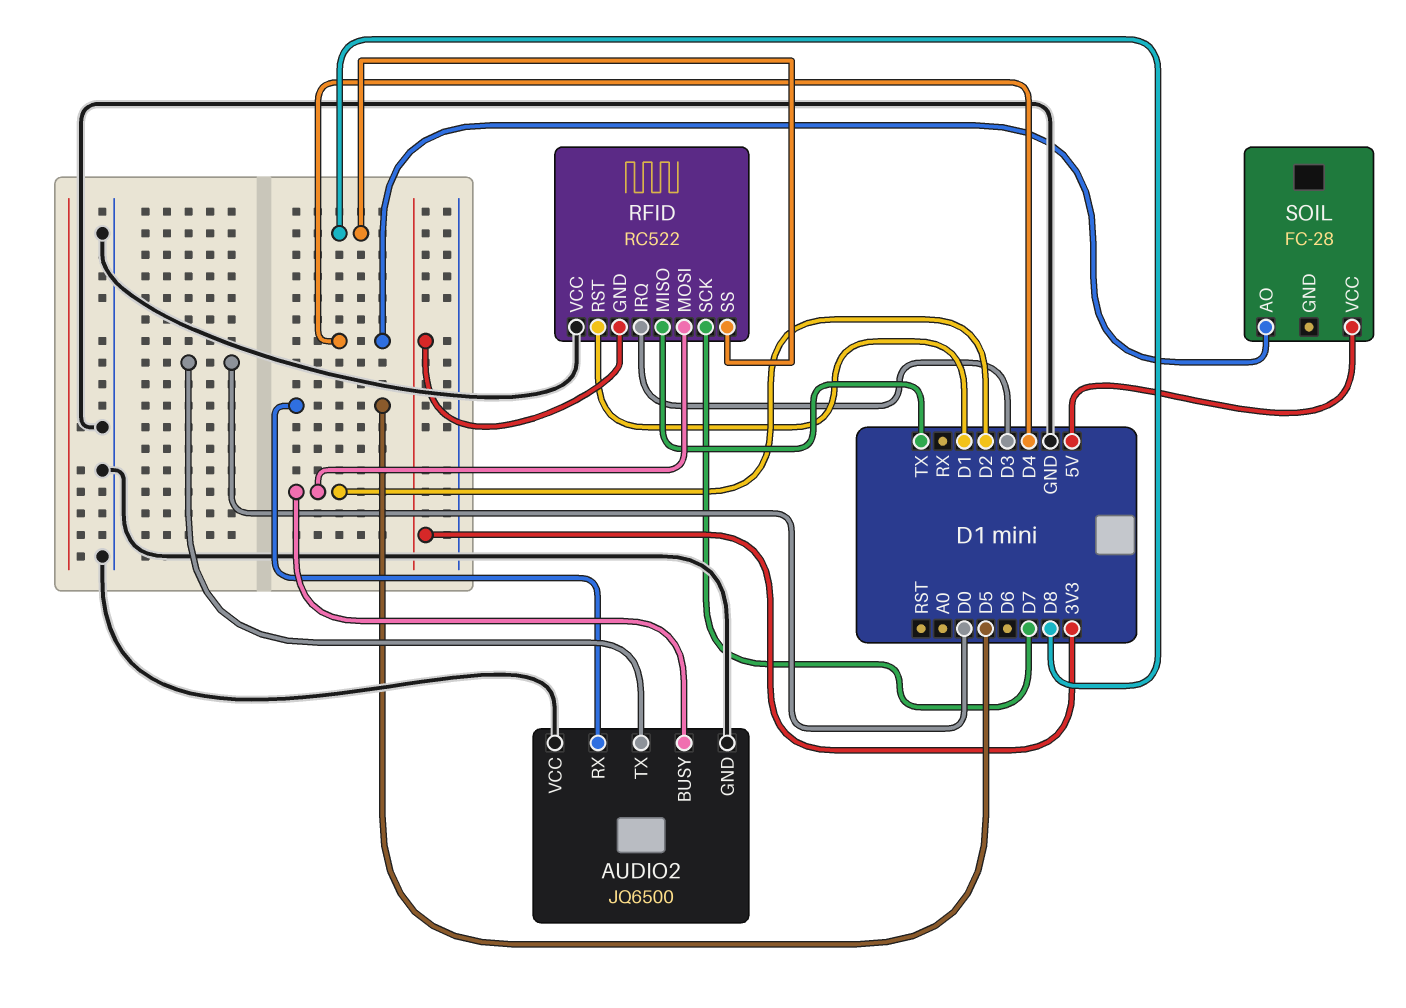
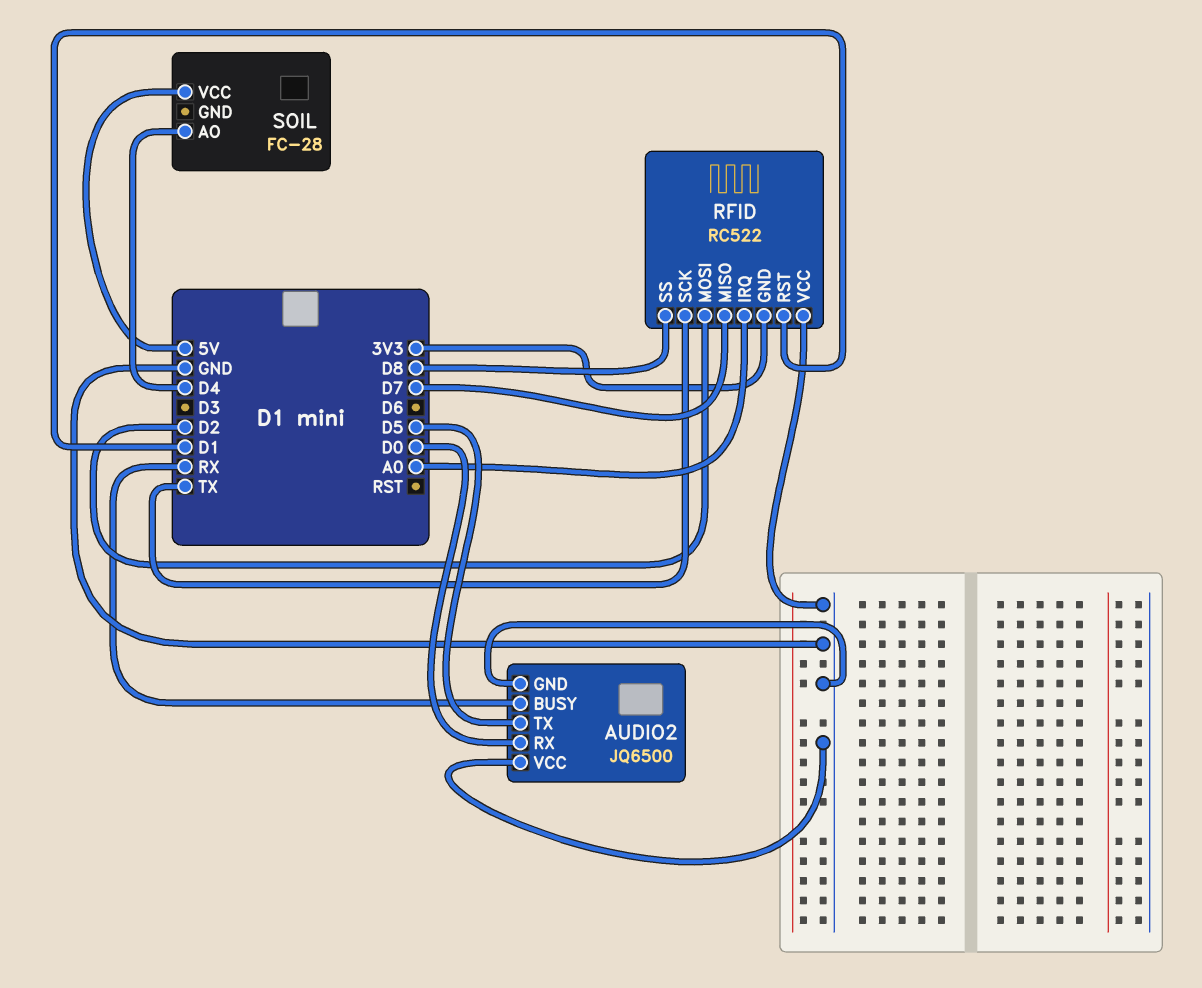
AUDIO2 pin BUSY: D2 -> RX
AUDIO2 pin RX: D5 -> D0
AUDIO2 pin TX: D0 -> D5
RFID pin IRQ: D3 -> A0
RFID pin MISO: TX -> D7
RFID pin SCK: D7 -> TX

